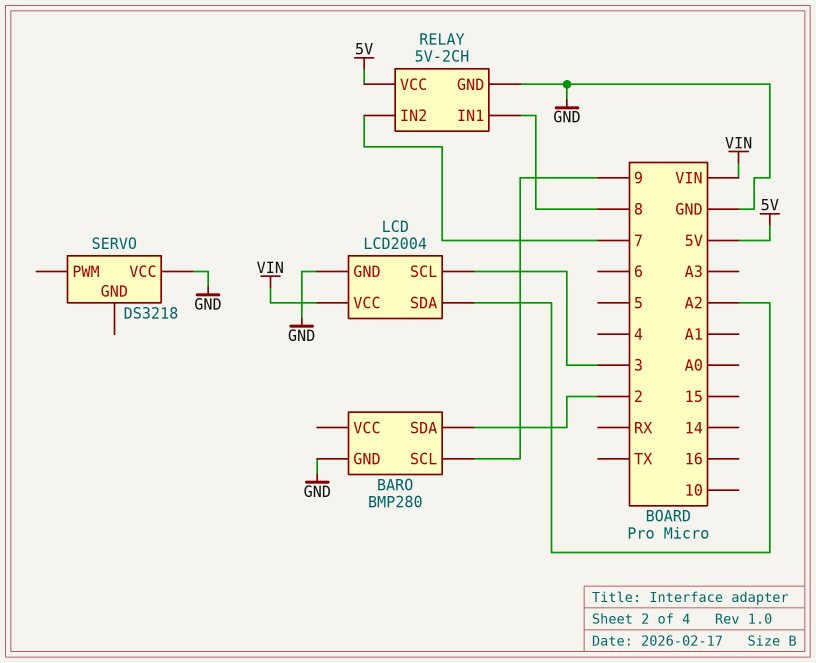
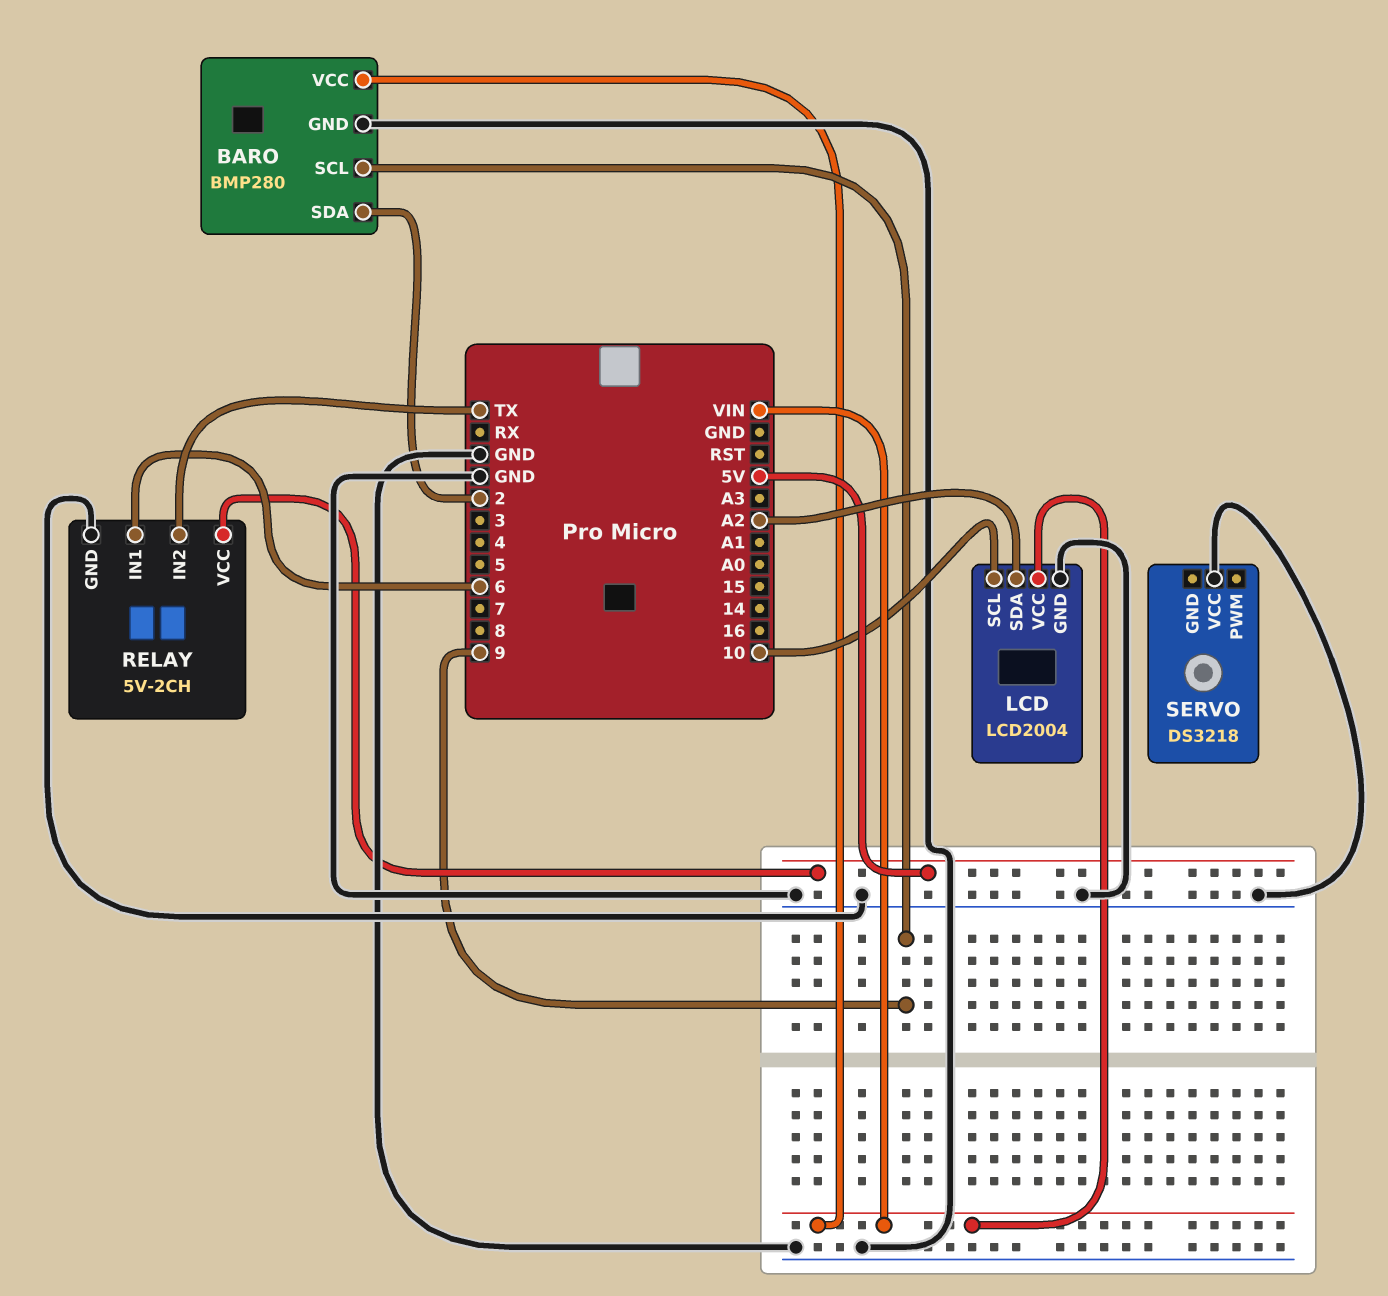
BARO pin VCC: none -> VIN
LCD pin SCL: 3 -> 10
RELAY pin IN1: 8 -> 6
RELAY pin IN2: 7 -> TX

